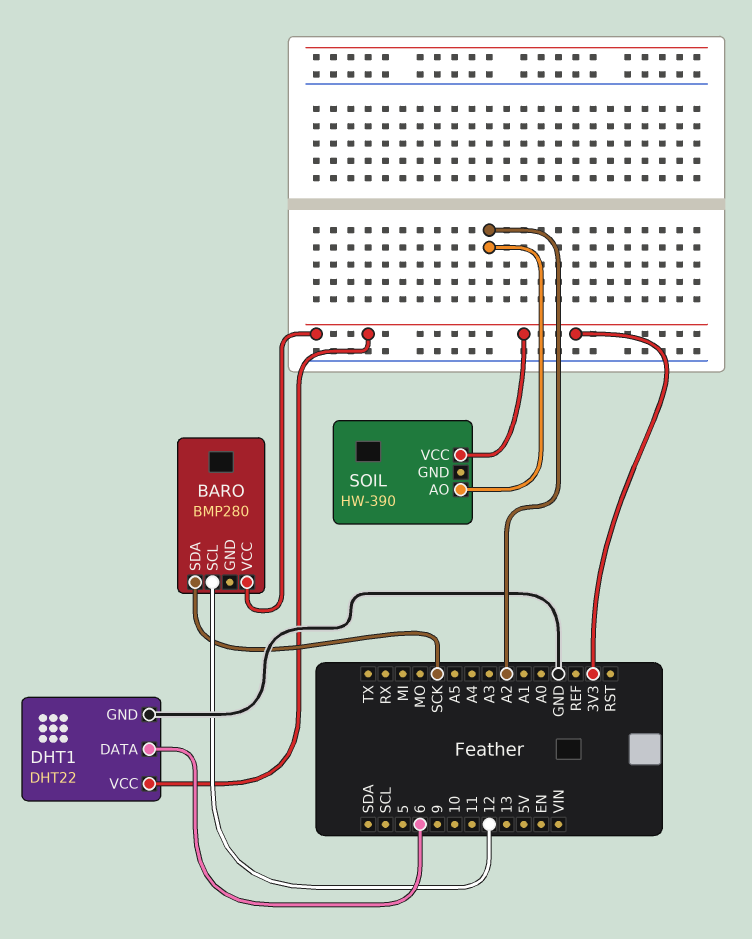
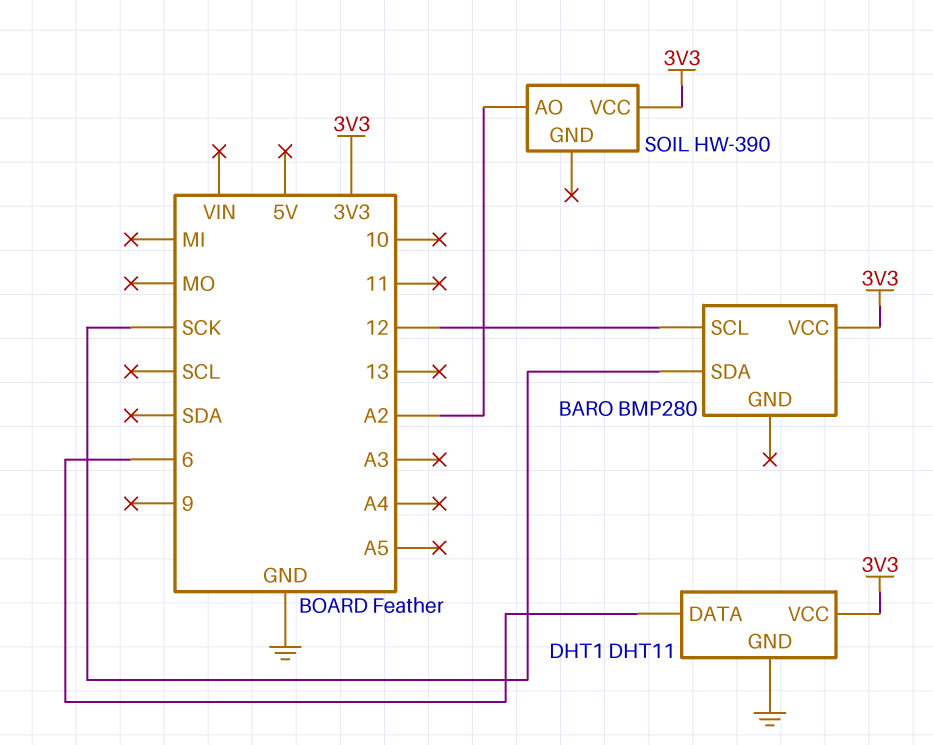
DHT1: DHT22 -> DHT11

